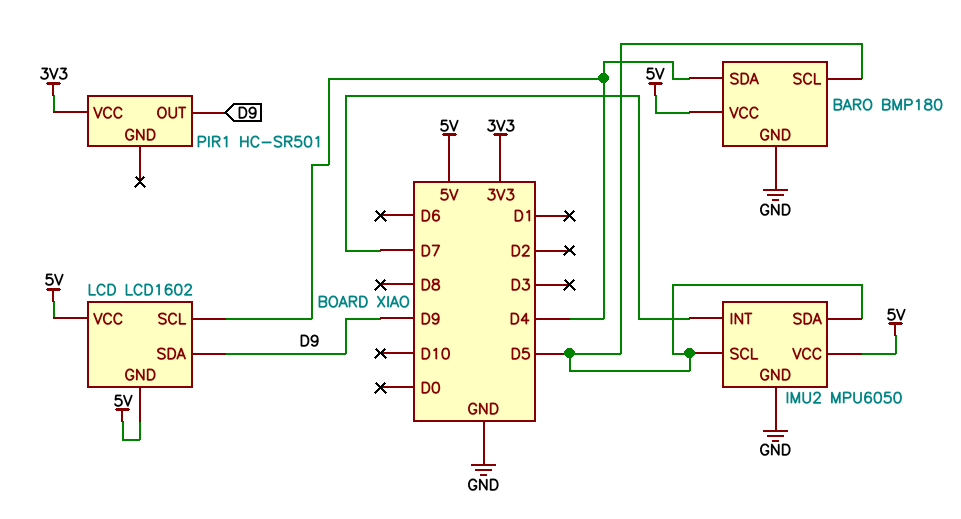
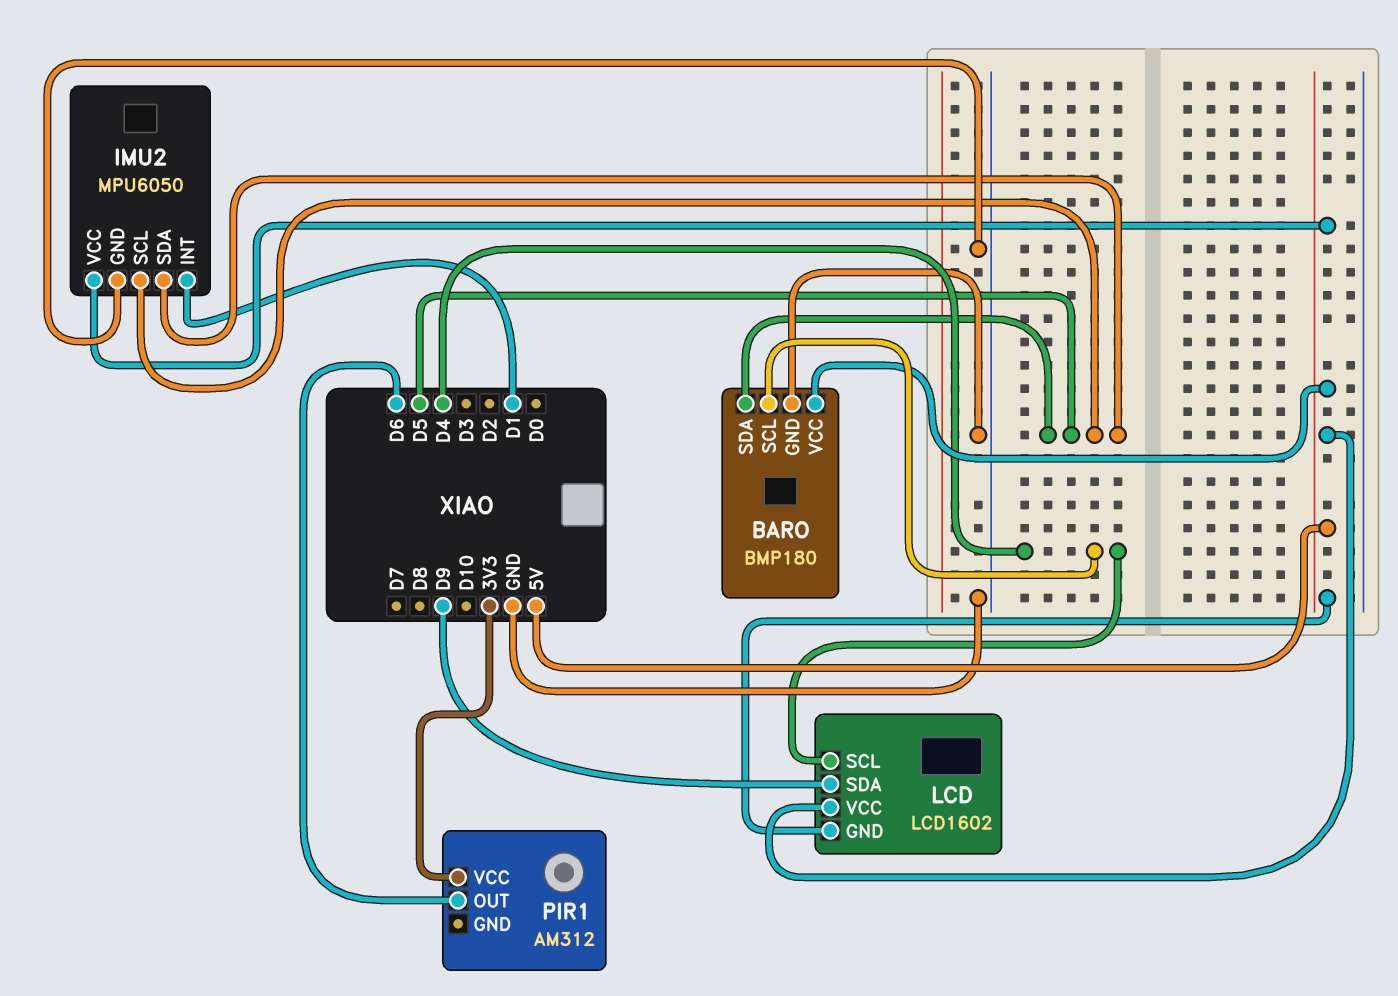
BARO pin SCL: D5 -> D4
BARO pin SDA: D4 -> D5
IMU2 pin INT: D7 -> D1
PIR1: HC-SR501 -> AM312
PIR1 pin OUT: D9 -> D6

